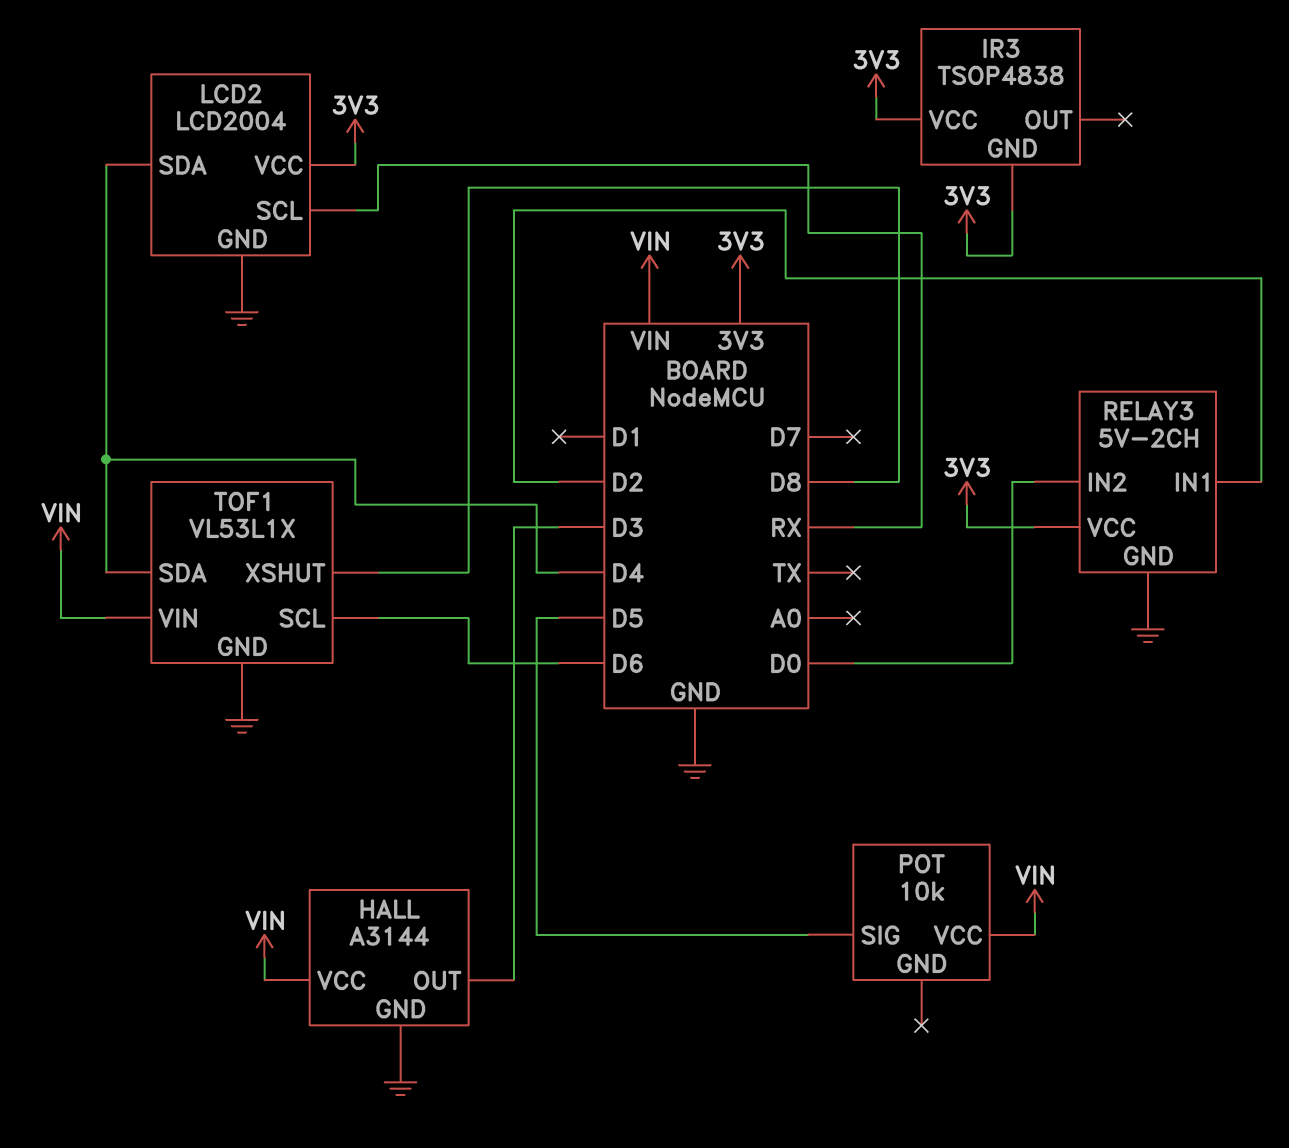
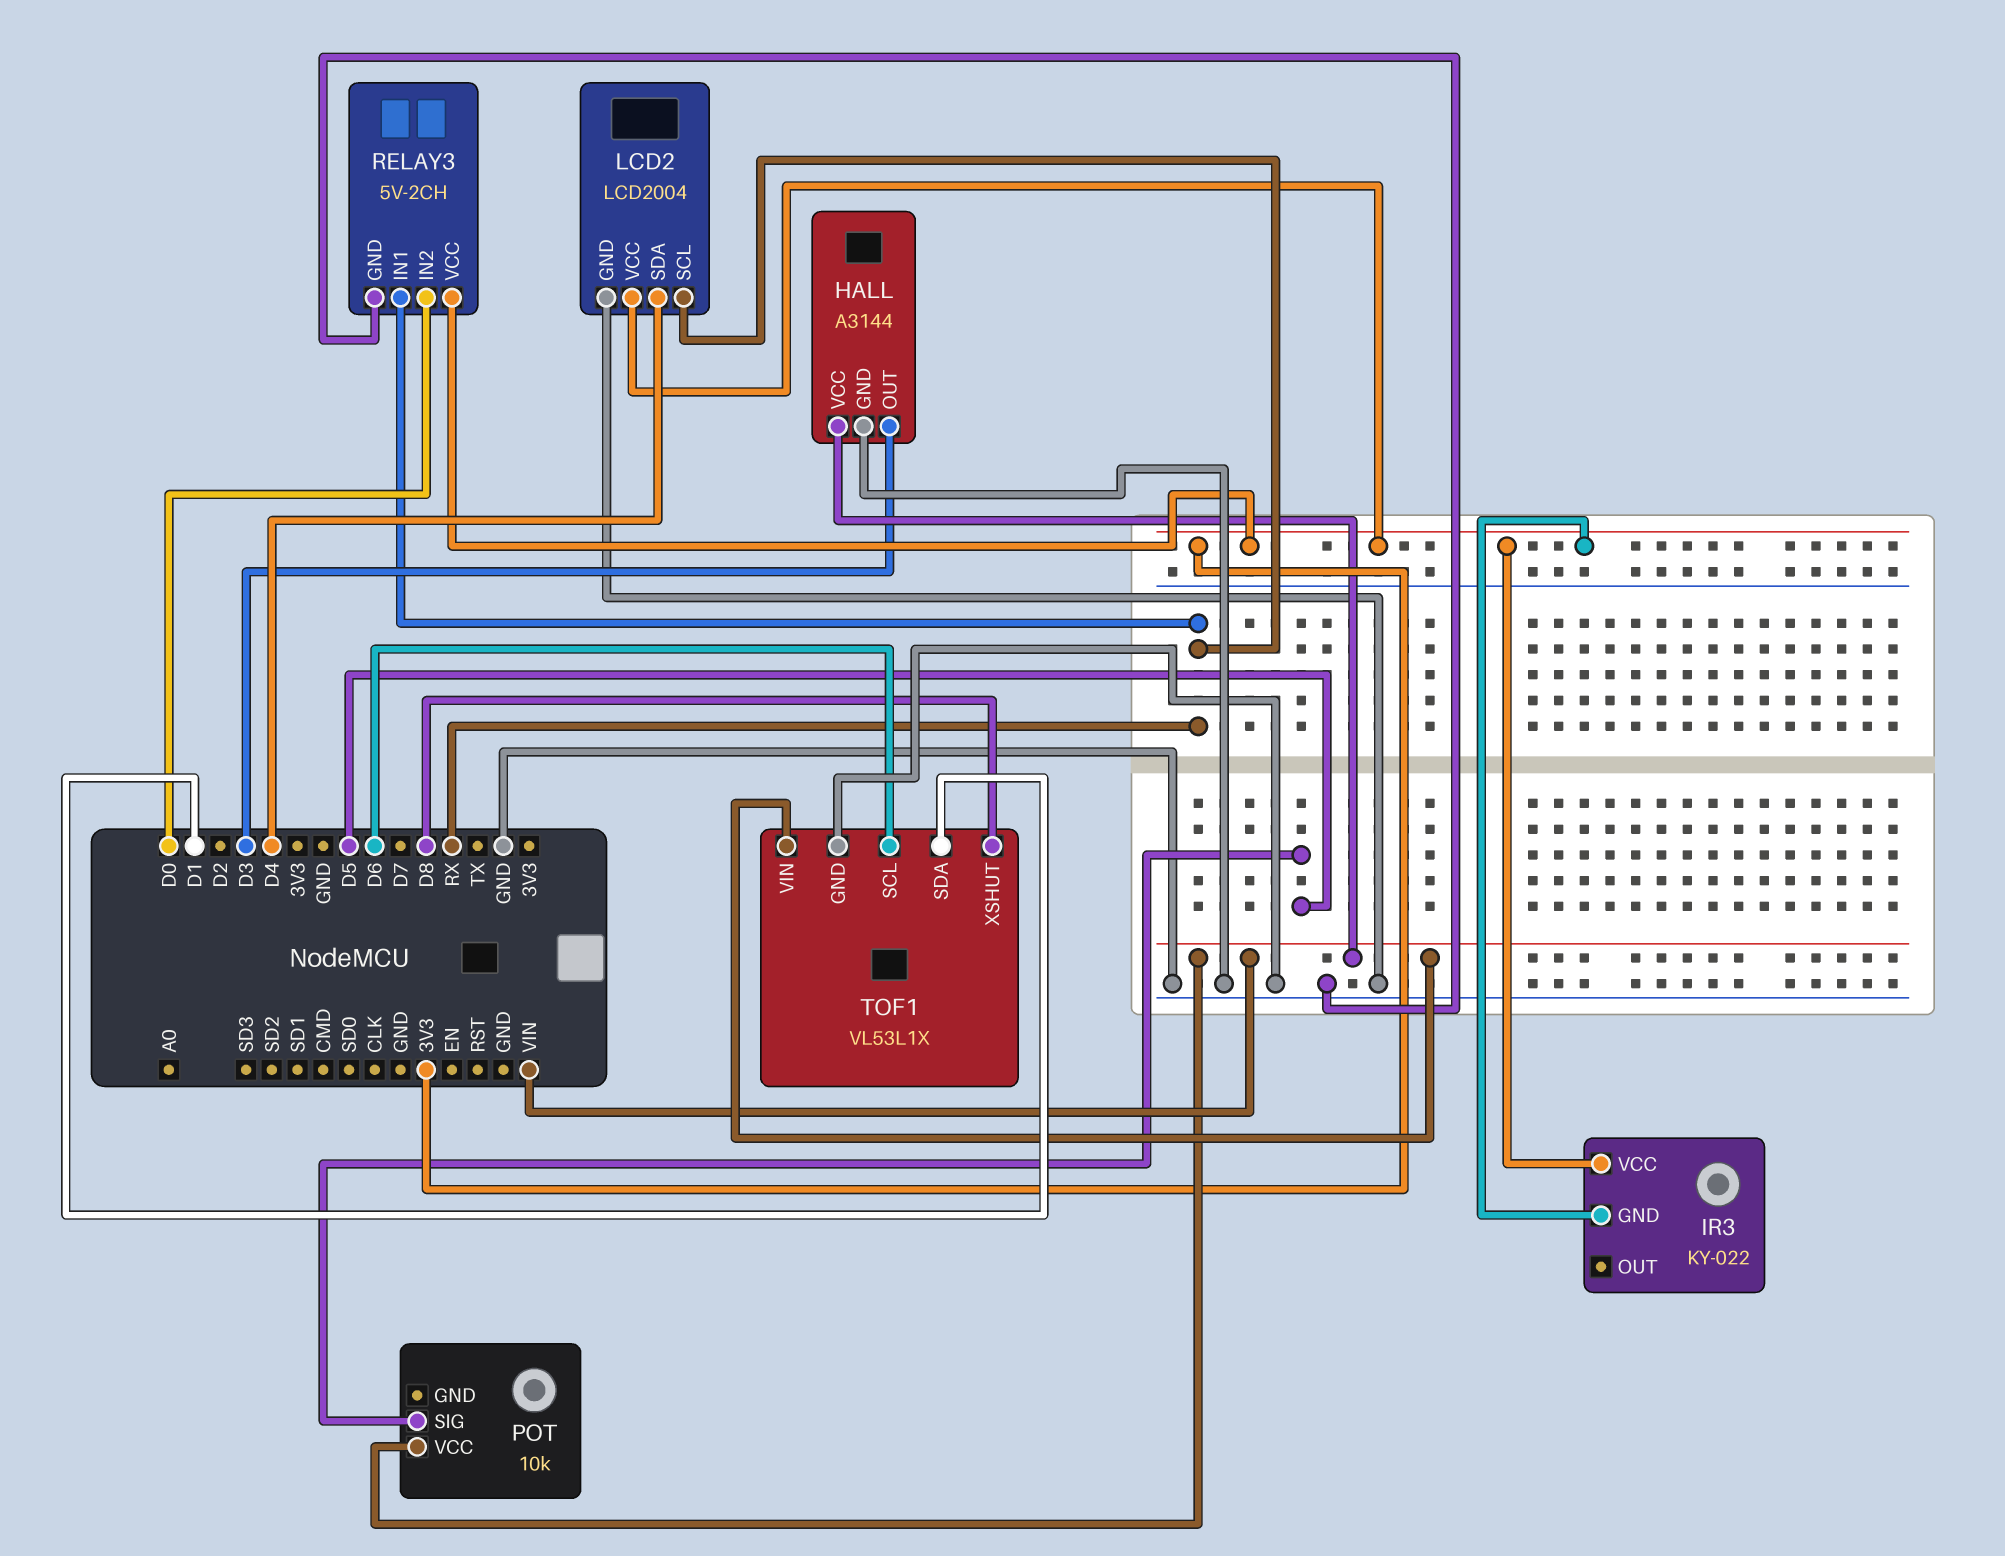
IR3: TSOP4838 -> KY-022
RELAY3 pin IN1: D2 -> RX
TOF1 pin SDA: D4 -> D1

